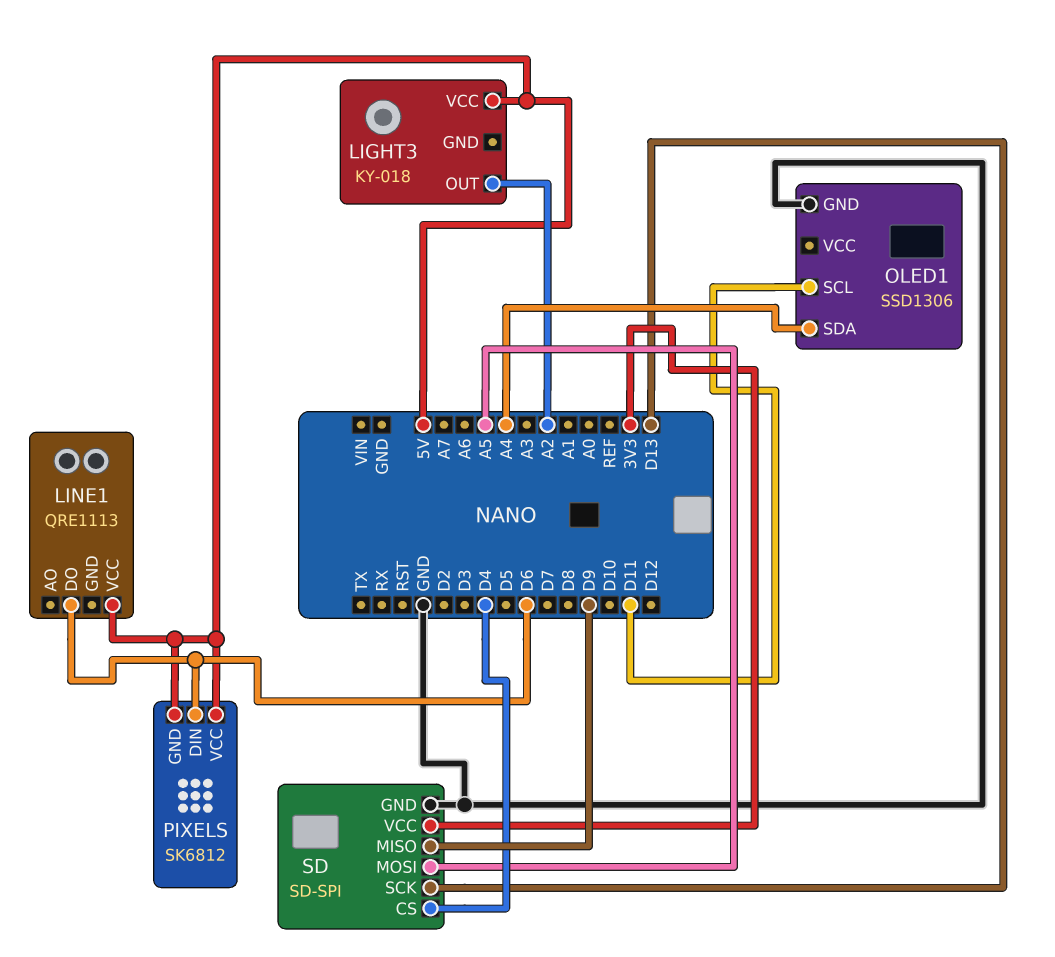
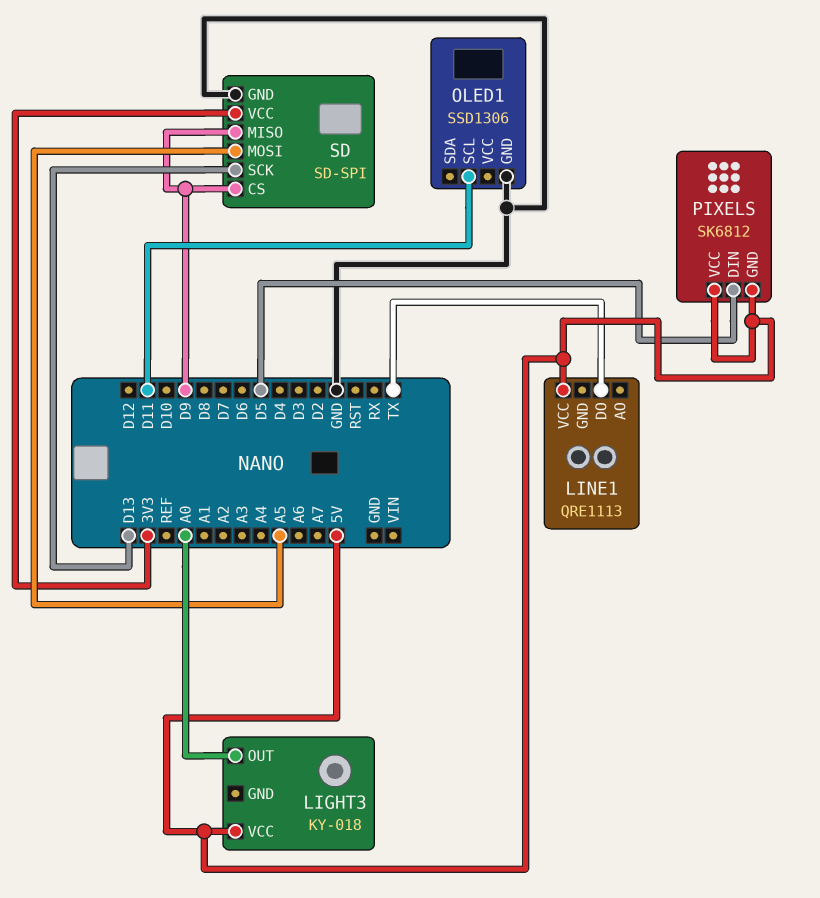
LIGHT3 pin OUT: A2 -> A0
LINE1 pin DO: D6 -> TX
OLED1 pin SDA: A4 -> none
PIXELS pin DIN: D6 -> D5
SD pin CS: D4 -> D9

